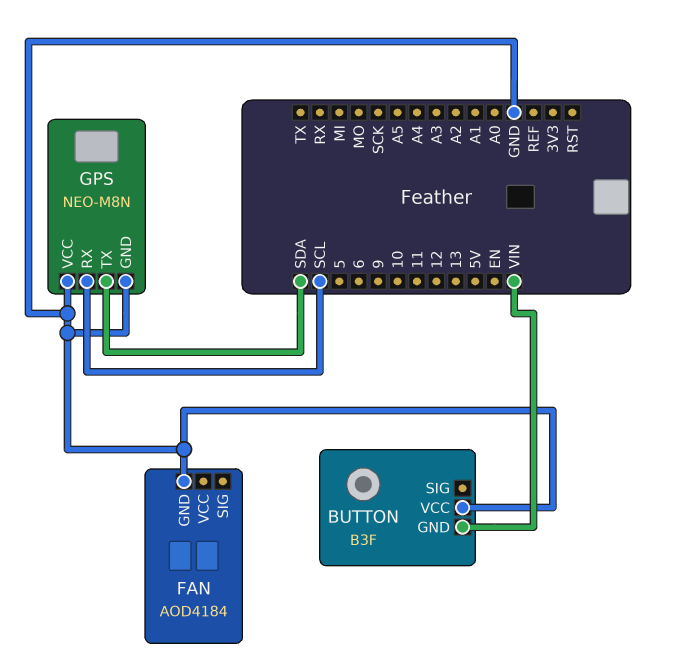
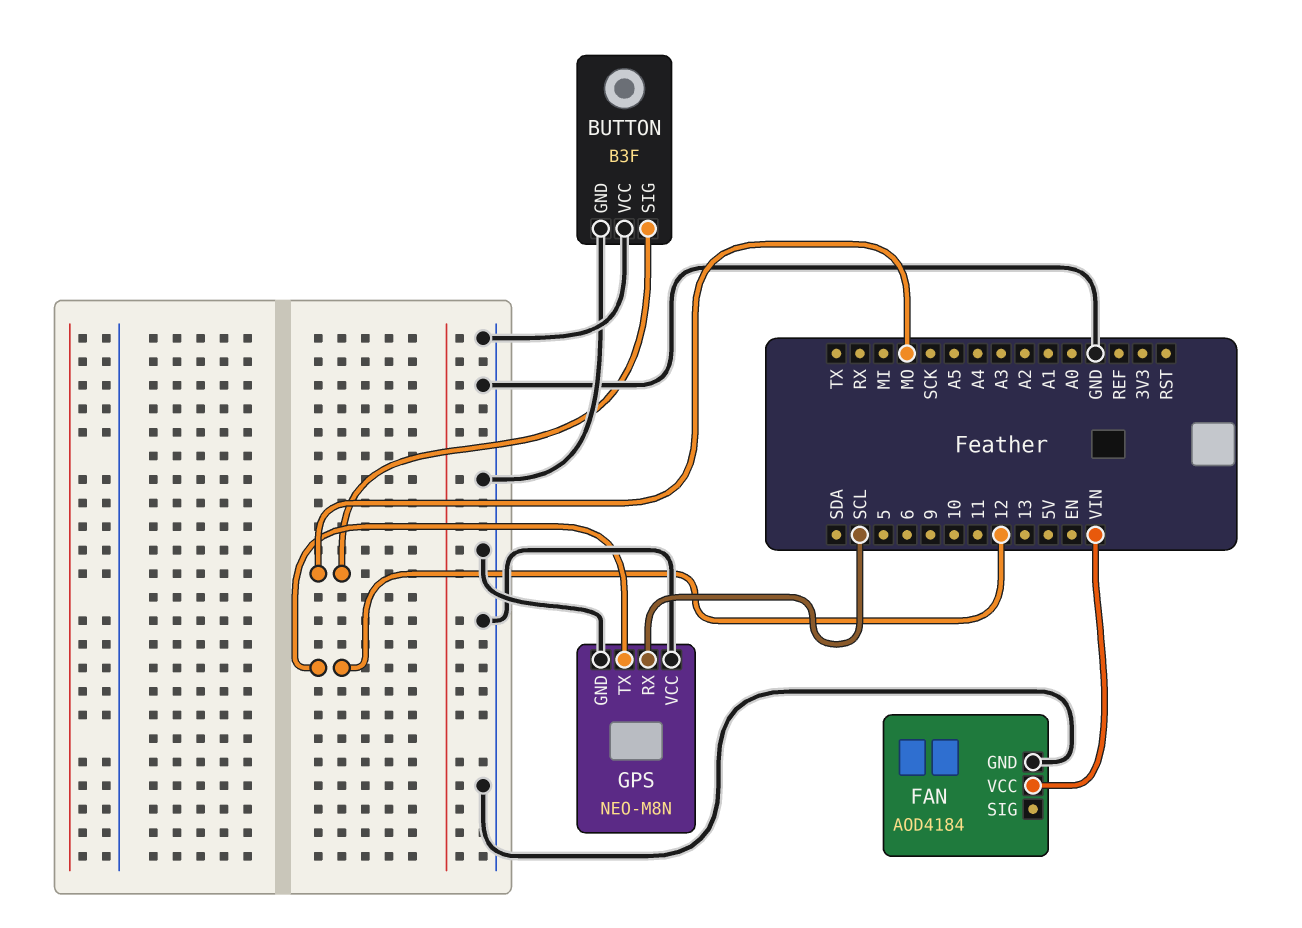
BUTTON pin GND: VIN -> GND
BUTTON pin SIG: none -> MO
FAN pin VCC: none -> VIN
GPS pin TX: SDA -> 12

